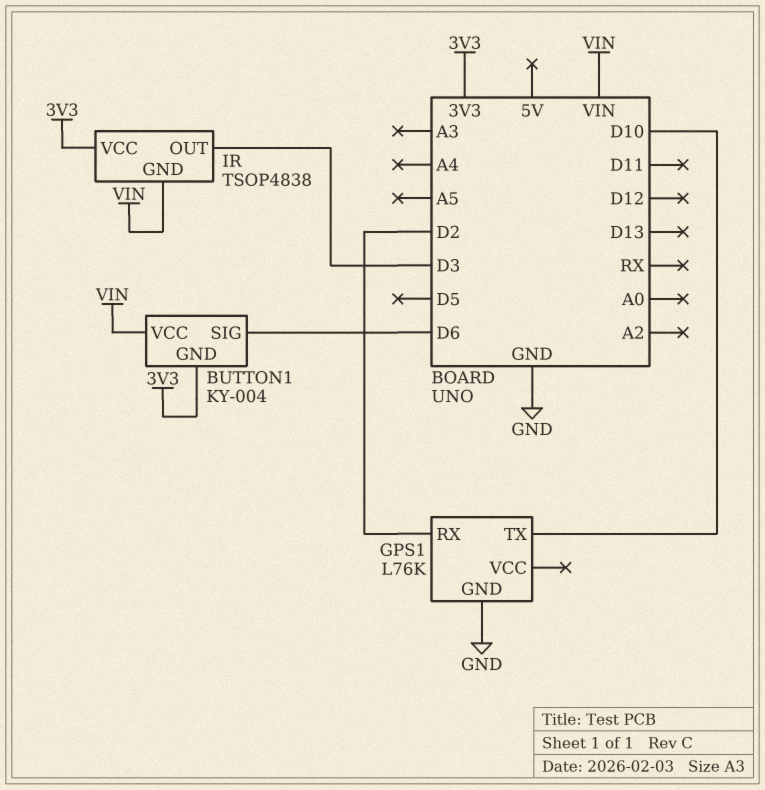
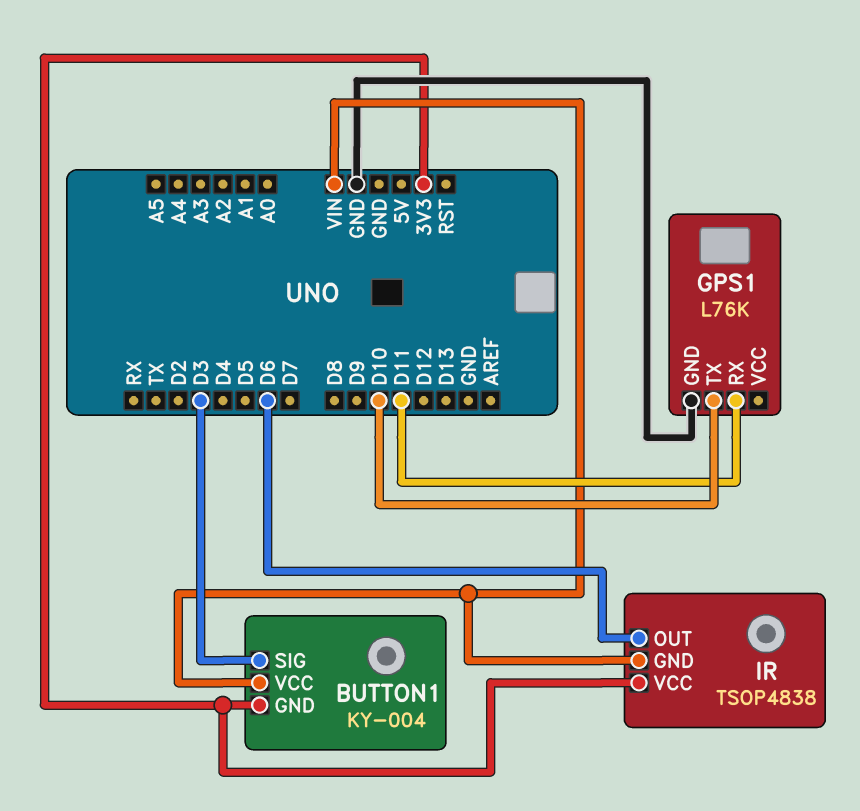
BUTTON1 pin SIG: D6 -> D3
GPS1 pin RX: D2 -> D11
IR pin OUT: D3 -> D6

